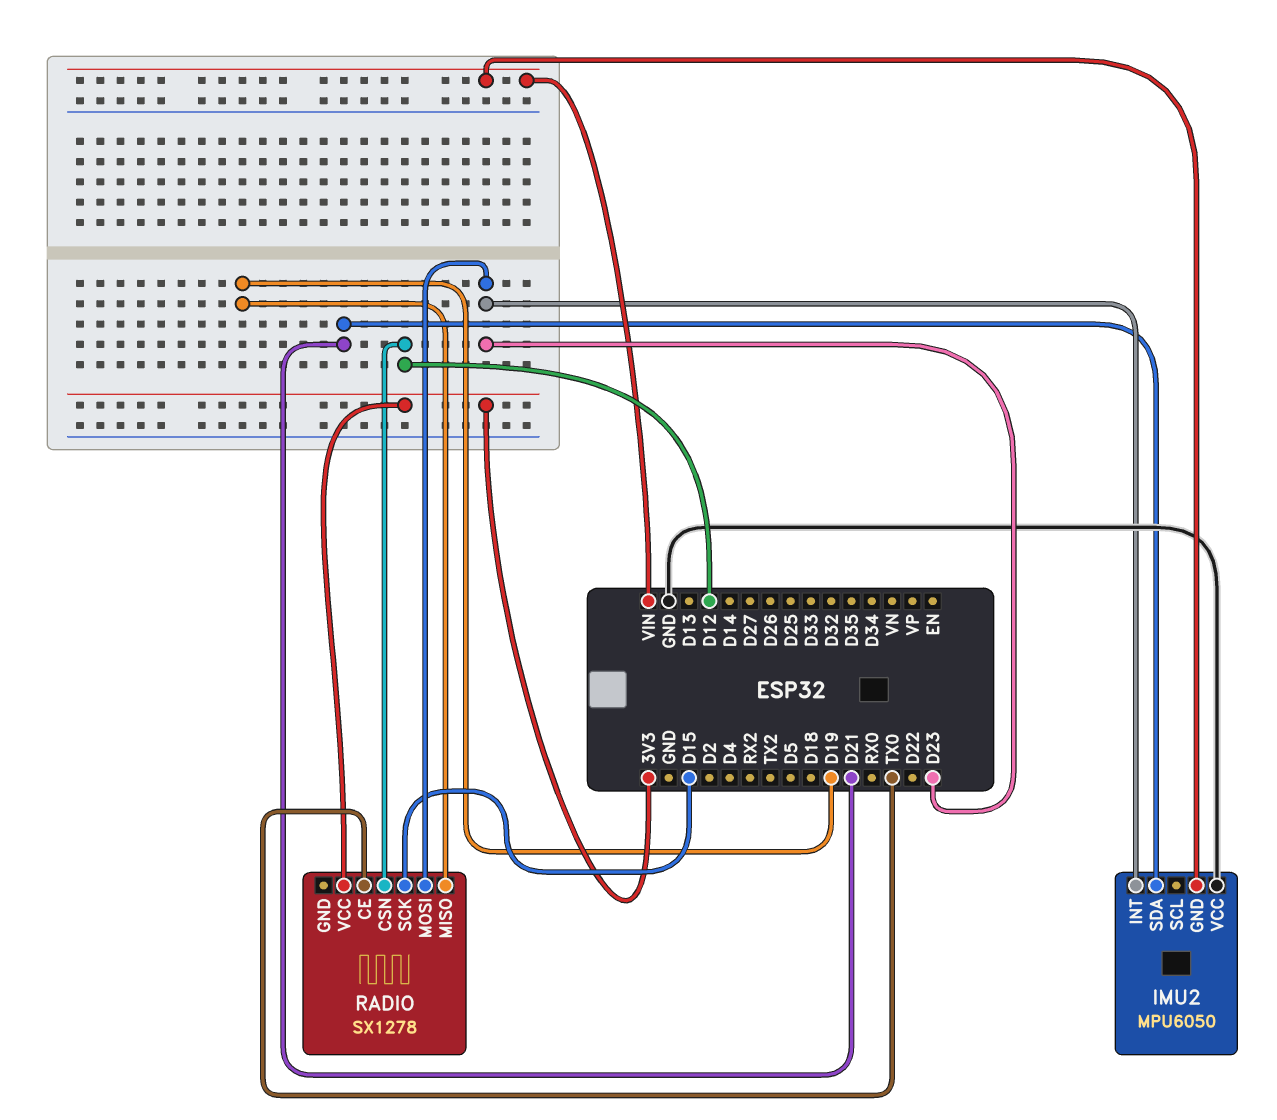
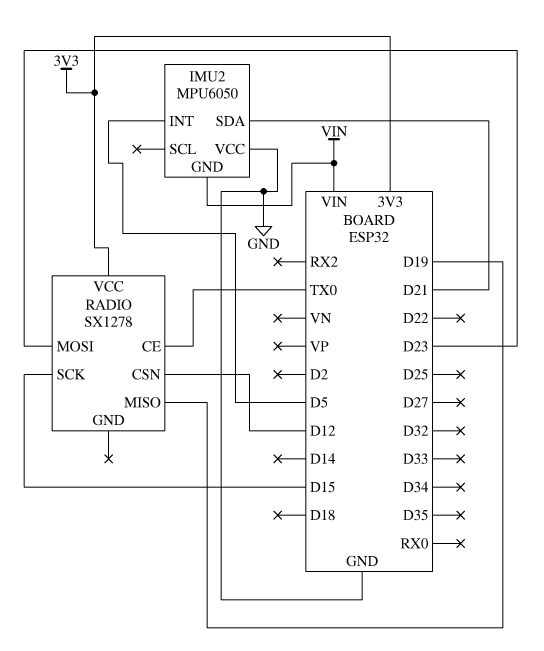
IMU2 pin INT: D23 -> D5

